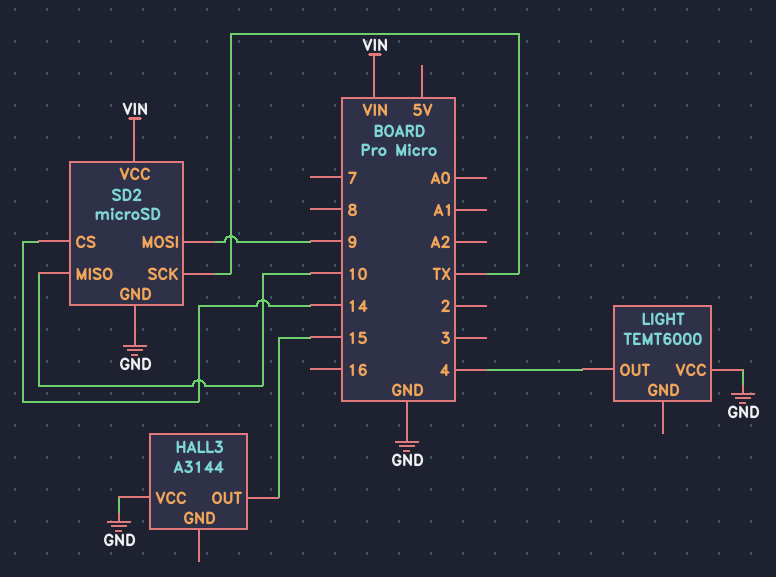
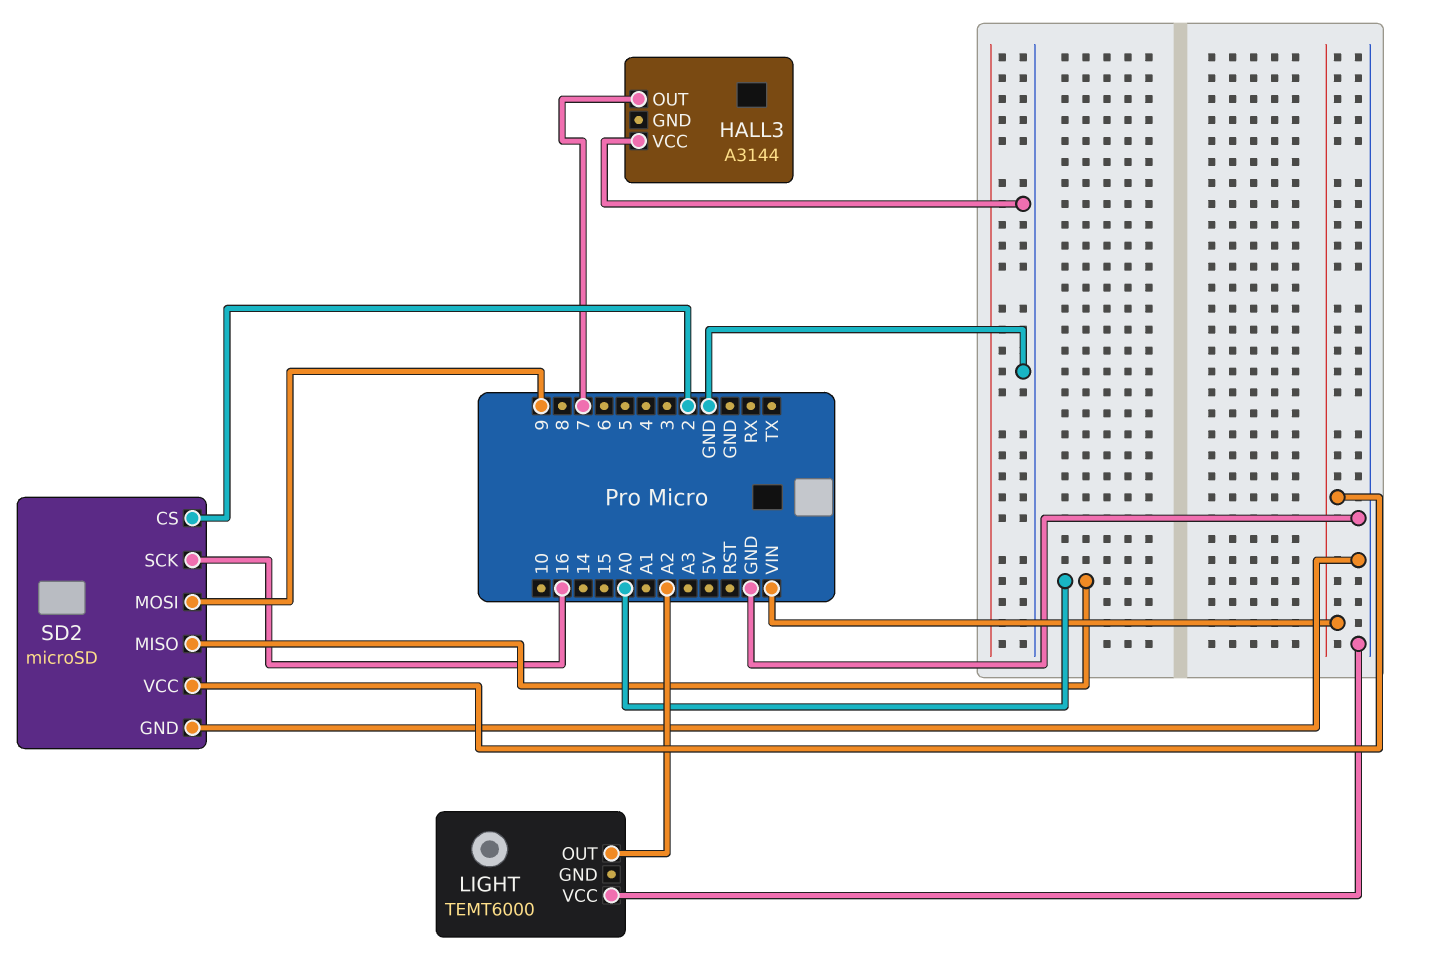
HALL3 pin OUT: 15 -> 7
LIGHT pin OUT: 4 -> A2
SD2 pin CS: 14 -> 2
SD2 pin MISO: 10 -> A0
SD2 pin SCK: TX -> 16

